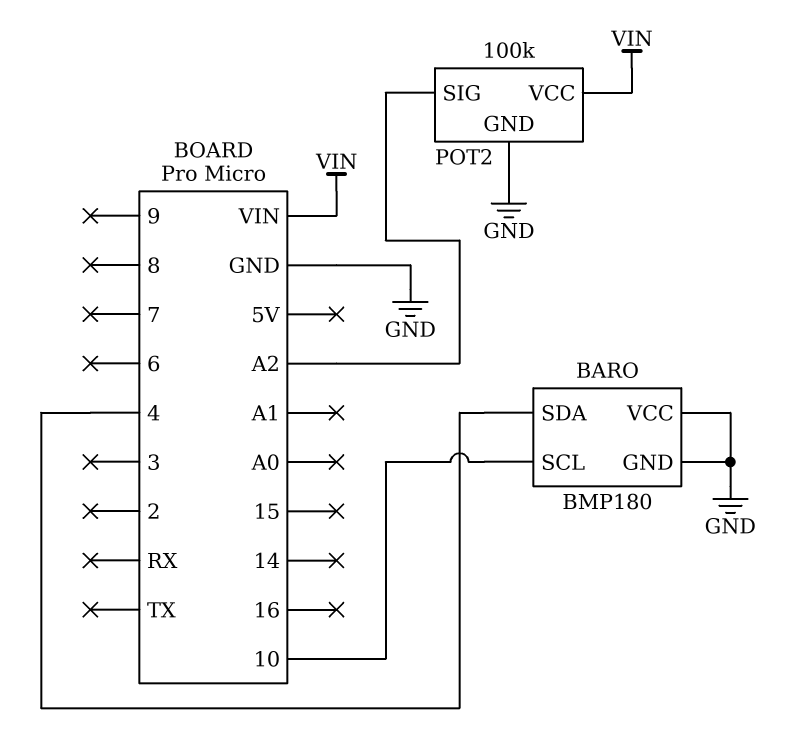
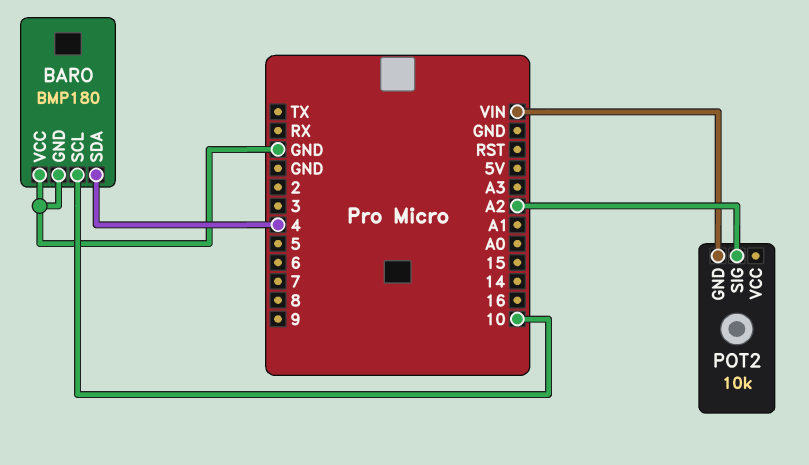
POT2: 100k -> 10k
POT2 pin GND: GND -> VIN
POT2 pin VCC: VIN -> none

